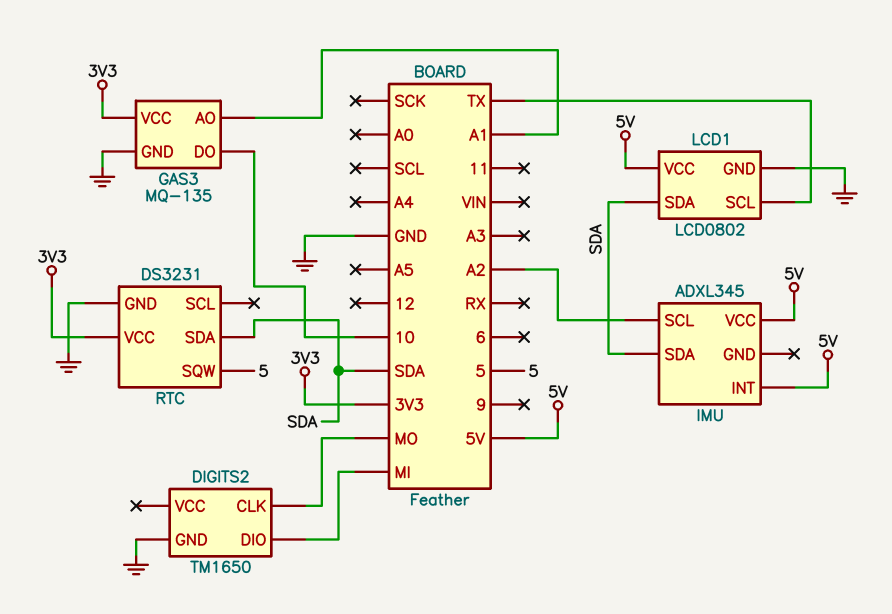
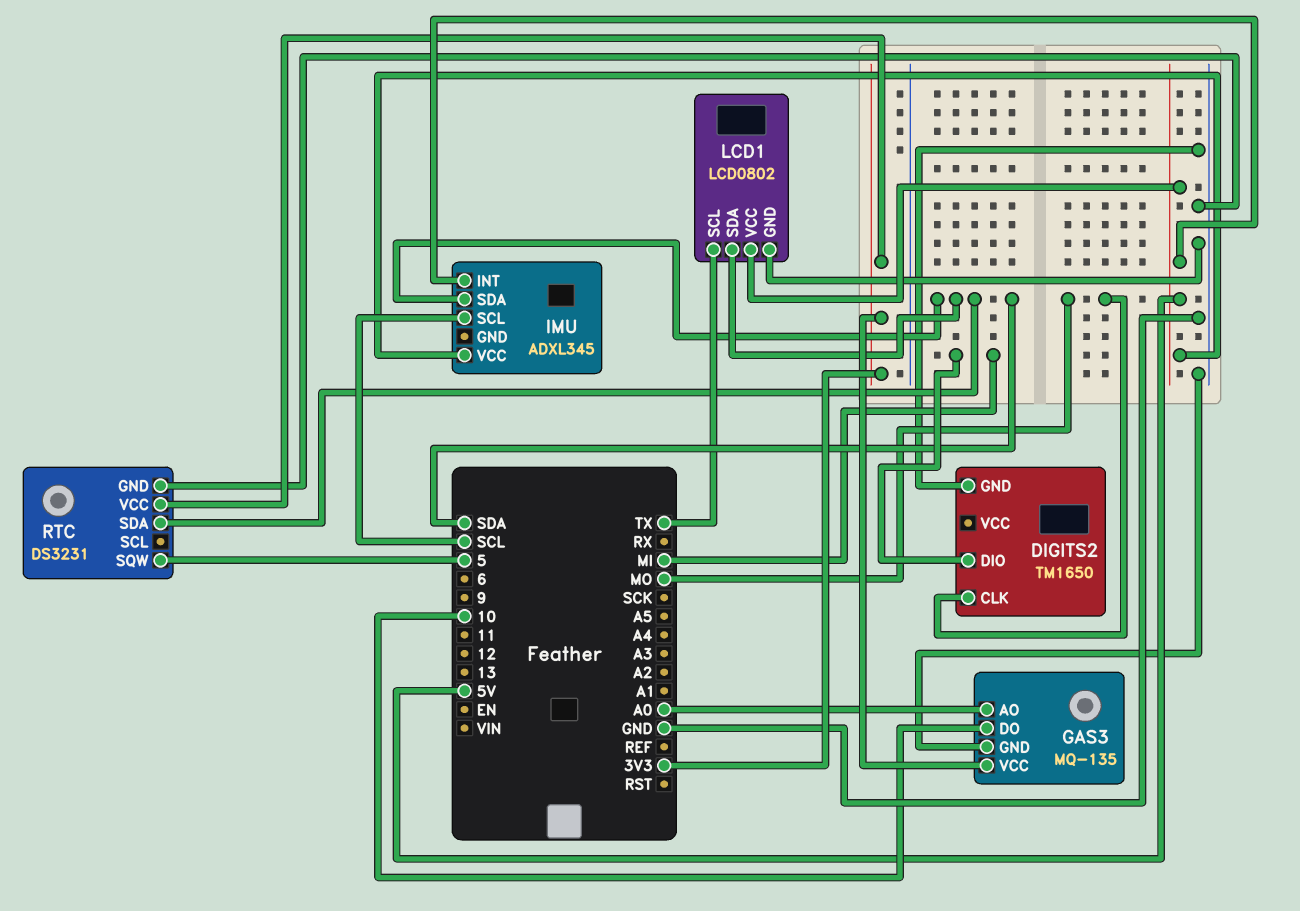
GAS3 pin AO: A1 -> A0
IMU pin SCL: A2 -> SCL

